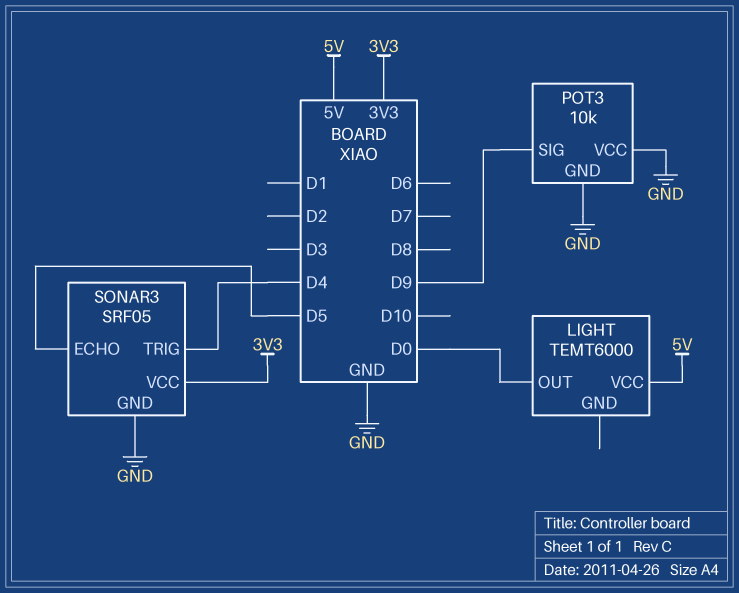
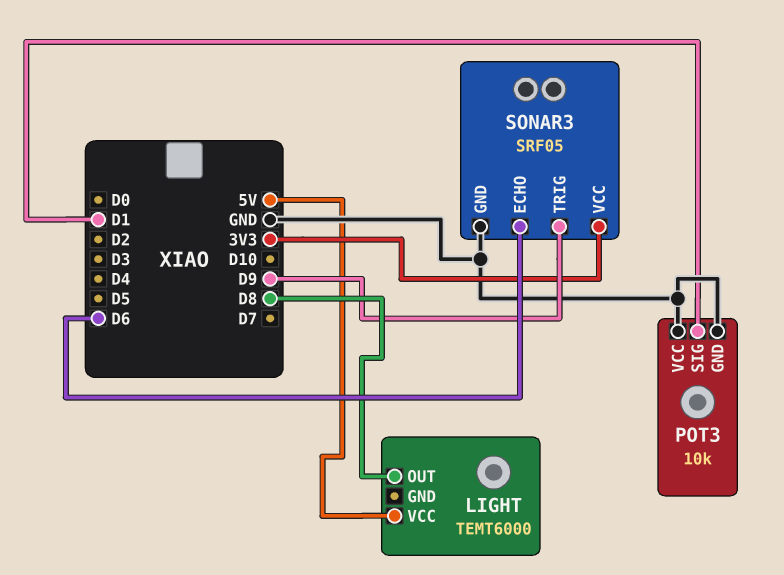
LIGHT pin OUT: D0 -> D8
POT3 pin SIG: D9 -> D1
SONAR3 pin ECHO: D5 -> D6
SONAR3 pin TRIG: D4 -> D9

